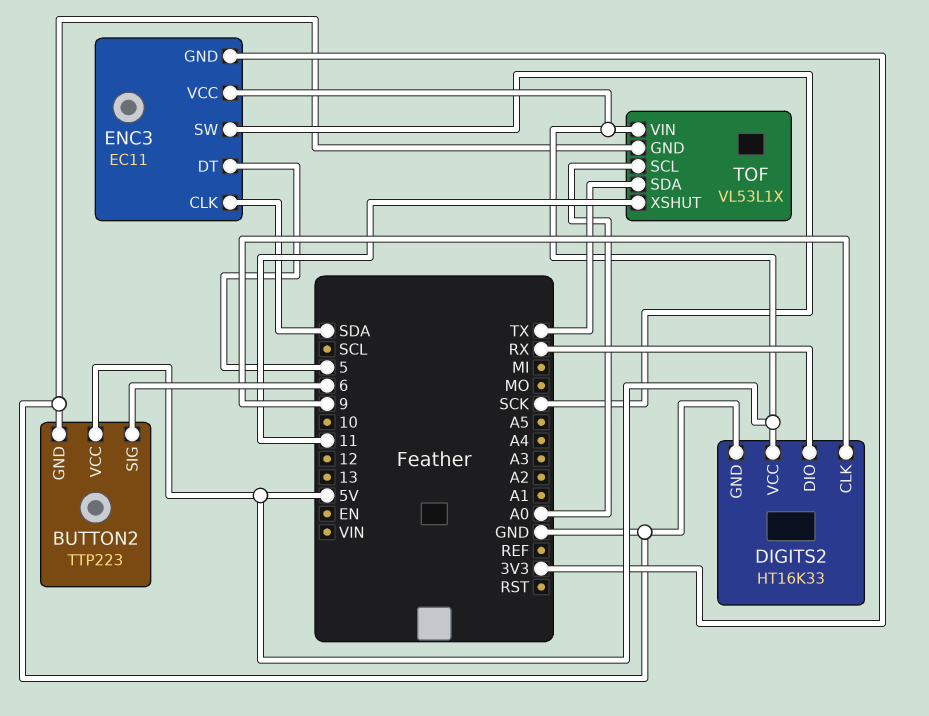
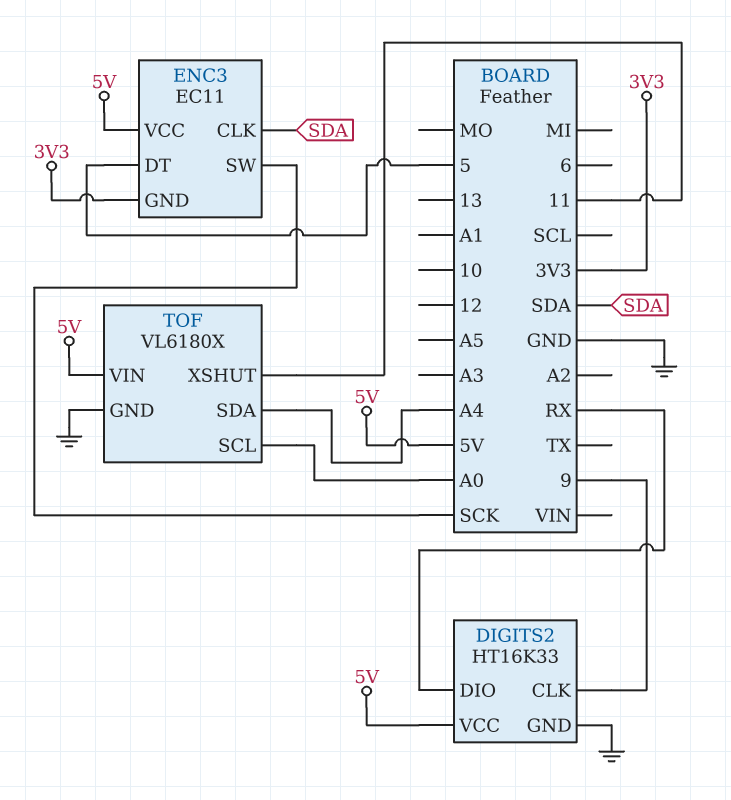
BUTTON2: TTP223 -> none
BUTTON2 pin GND: GND -> none
BUTTON2 pin SIG: 6 -> none
BUTTON2 pin VCC: 5V -> none
TOF: VL53L1X -> VL6180X
TOF pin SDA: TX -> A4

